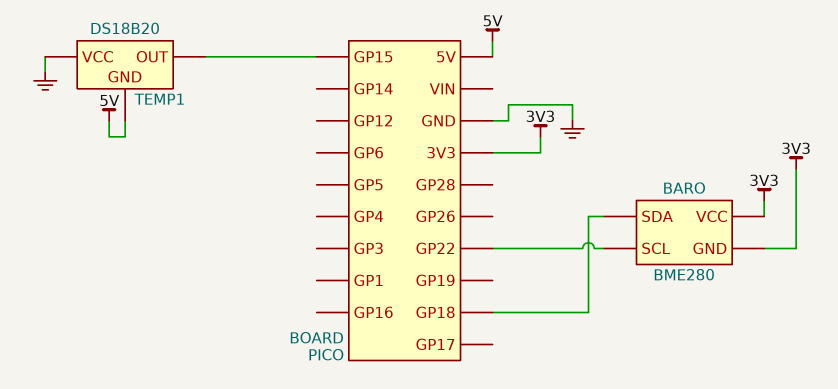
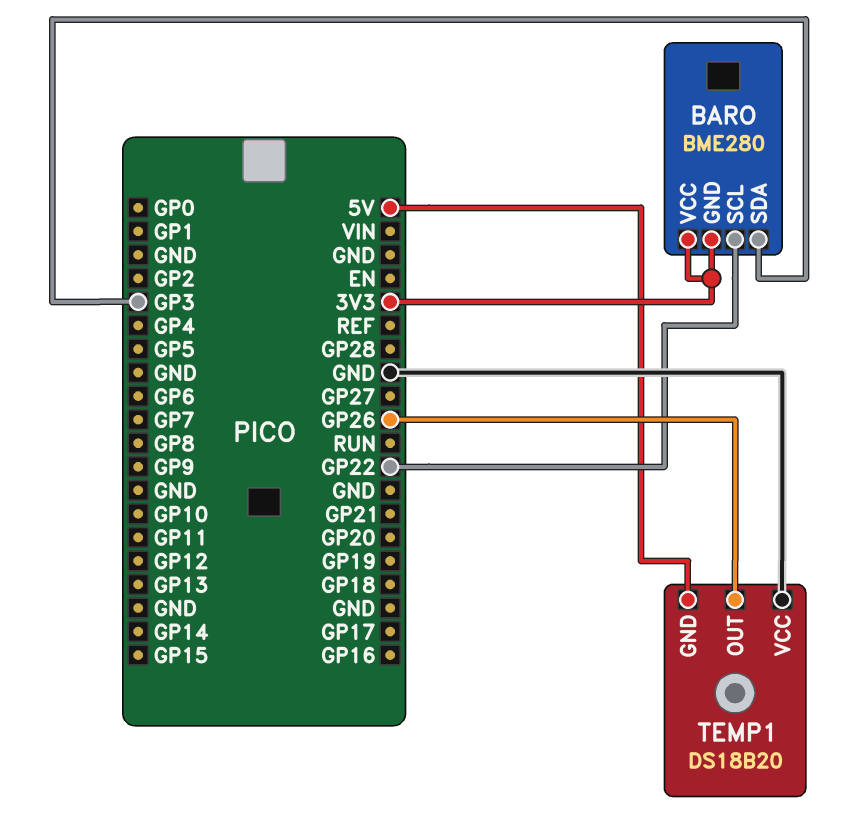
BARO pin SDA: GP18 -> GP3
TEMP1 pin OUT: GP15 -> GP26

